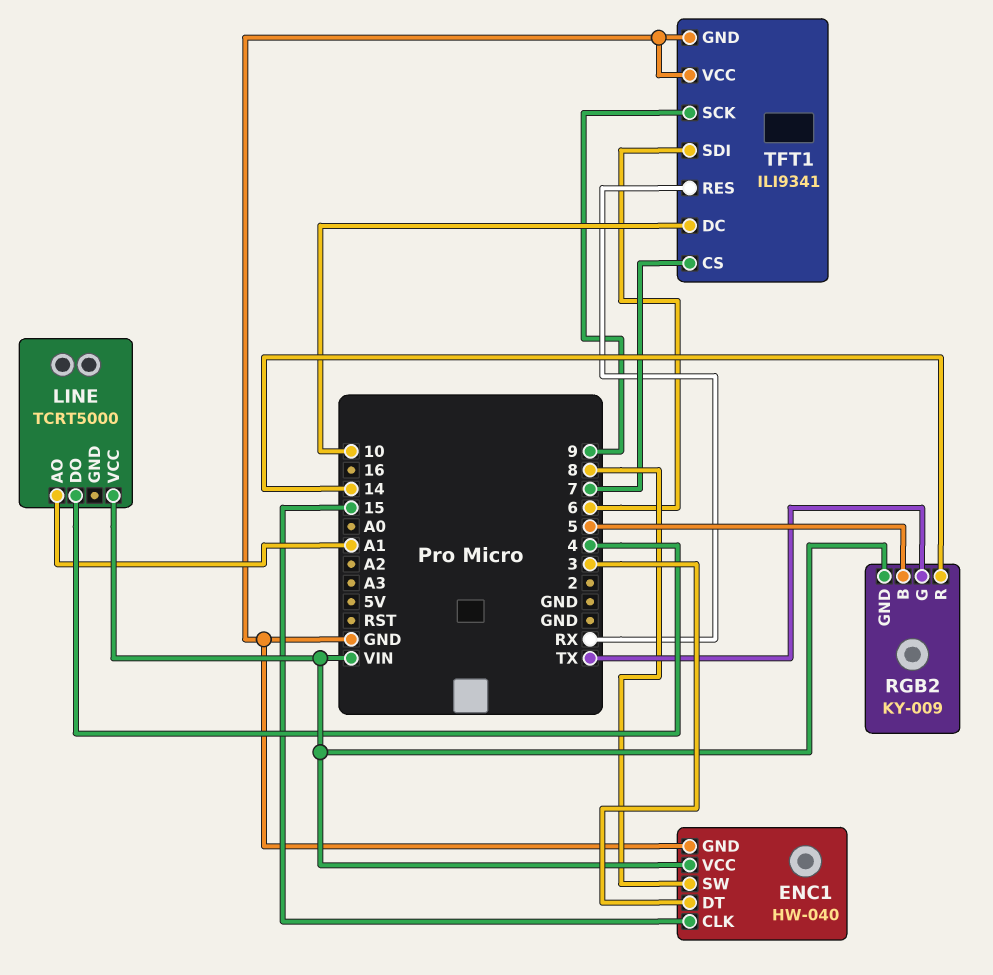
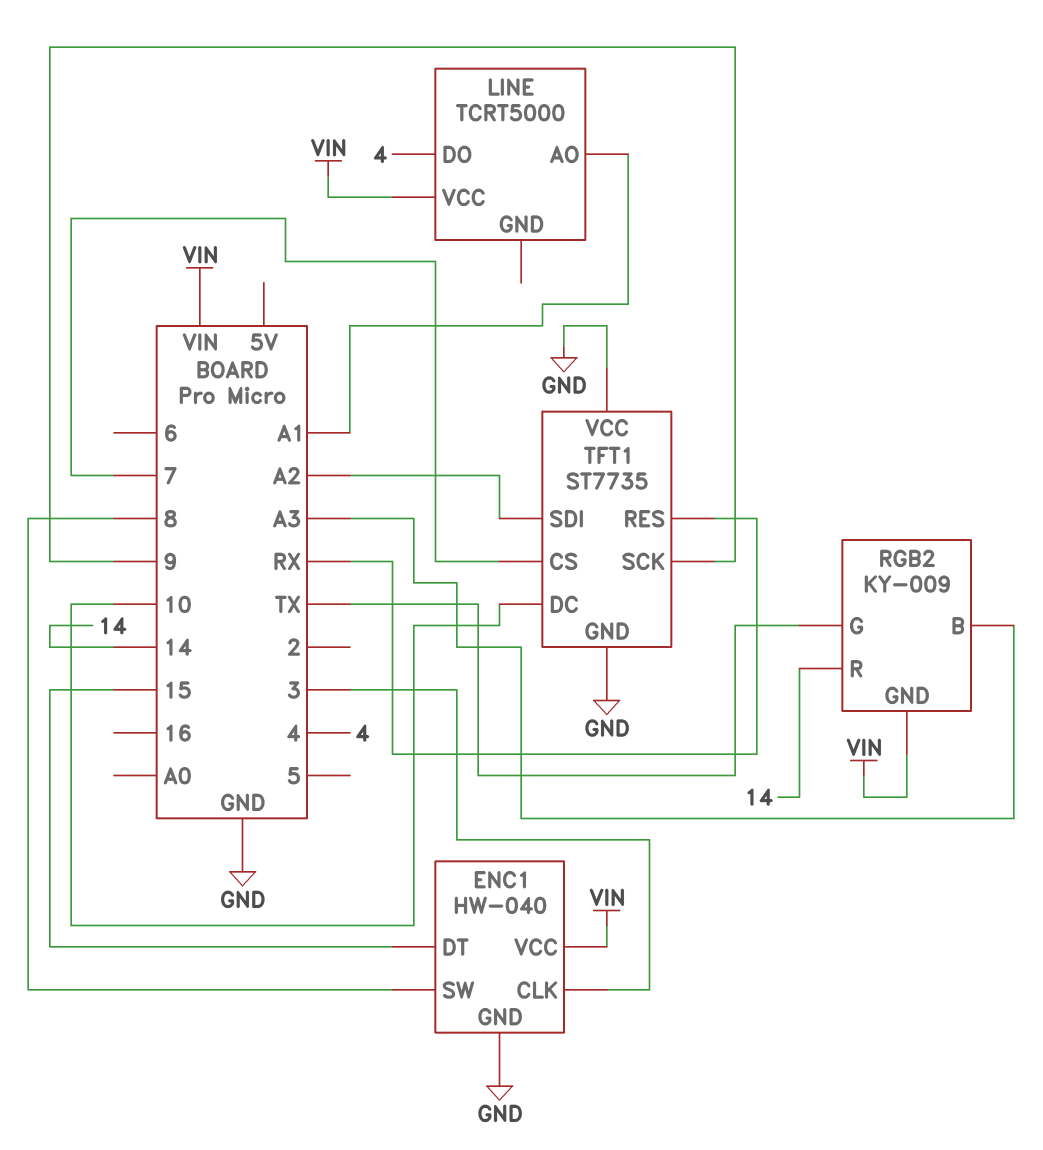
ENC1 pin CLK: 15 -> 3
ENC1 pin DT: 3 -> 15
RGB2 pin B: 5 -> A3
TFT1: ILI9341 -> ST7735
TFT1 pin SDI: 6 -> A2

